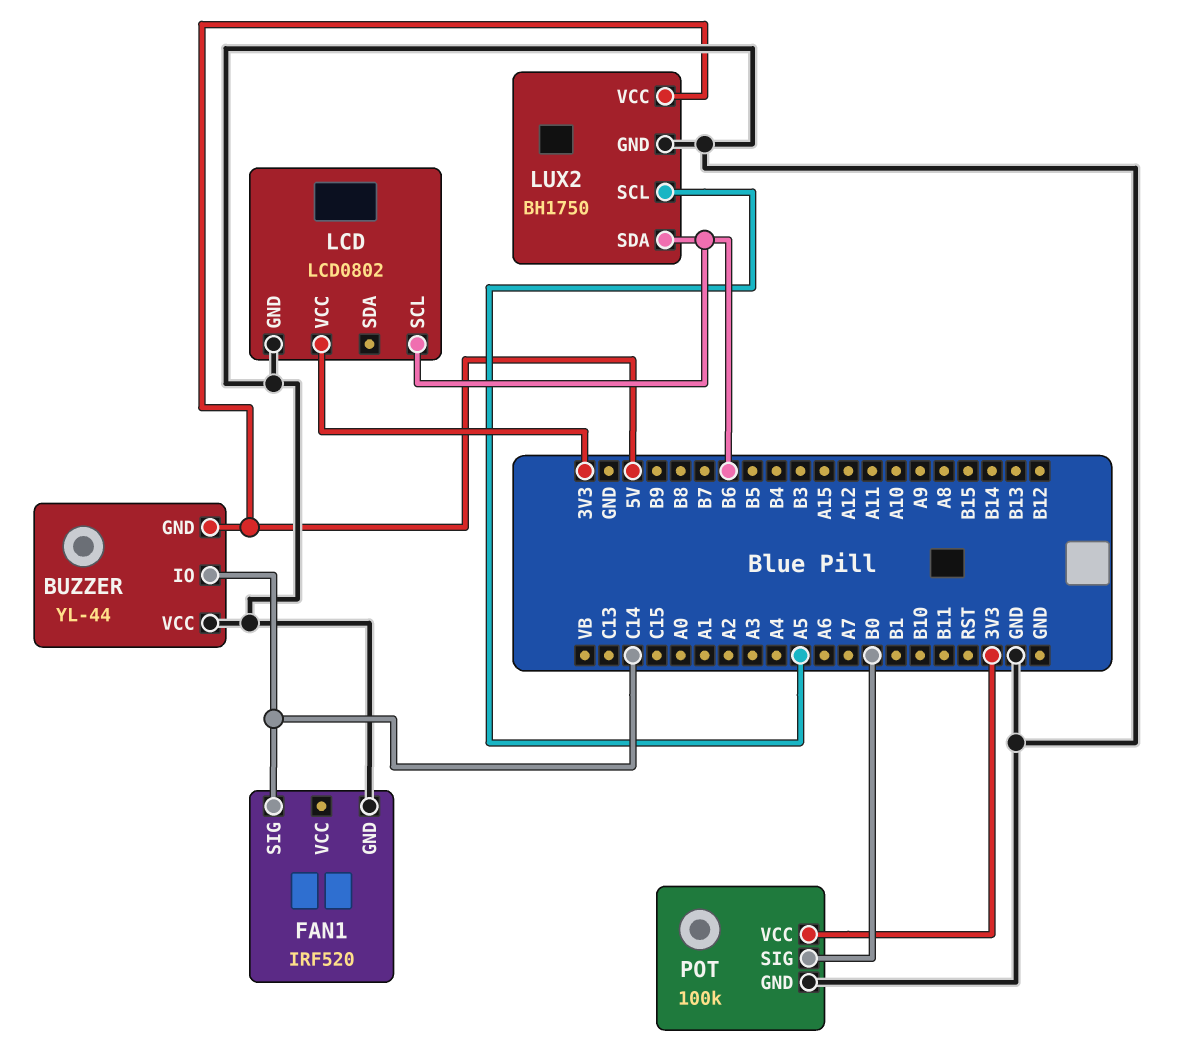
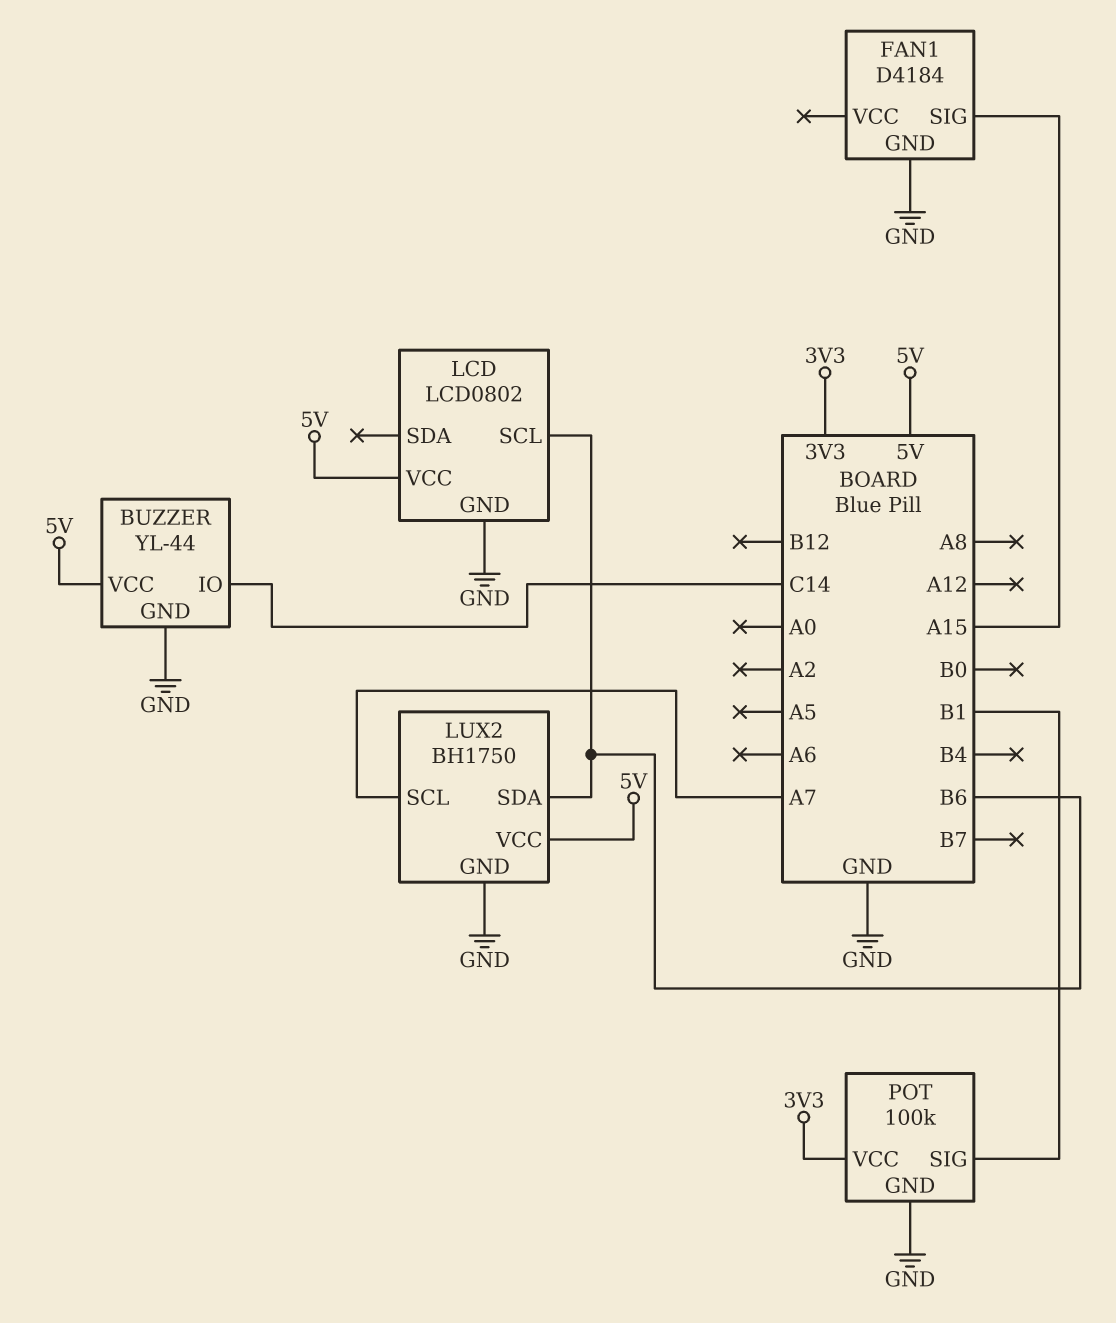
BUZZER pin GND: 5V -> GND
BUZZER pin VCC: GND -> 5V
FAN1: IRF520 -> D4184
FAN1 pin SIG: C14 -> A15
LCD pin VCC: 3V3 -> 5V
LUX2 pin SCL: A5 -> A7
POT pin SIG: B0 -> B1

